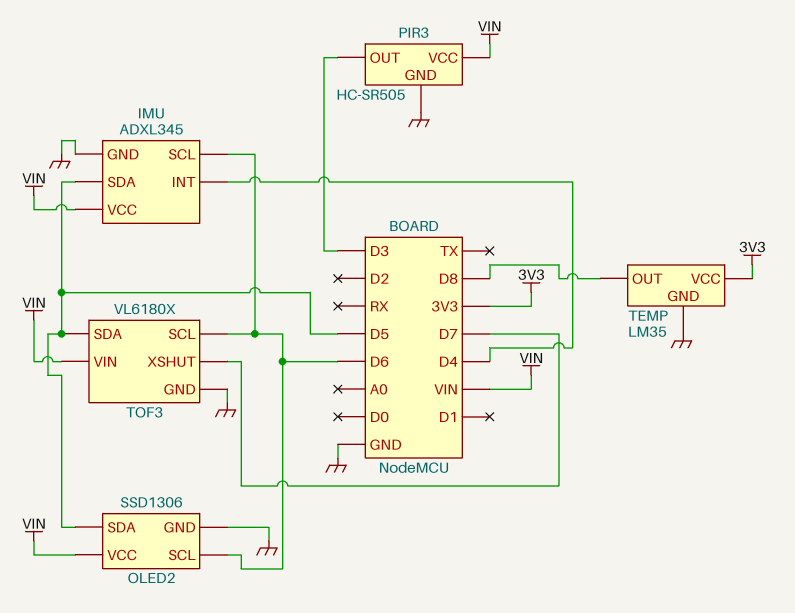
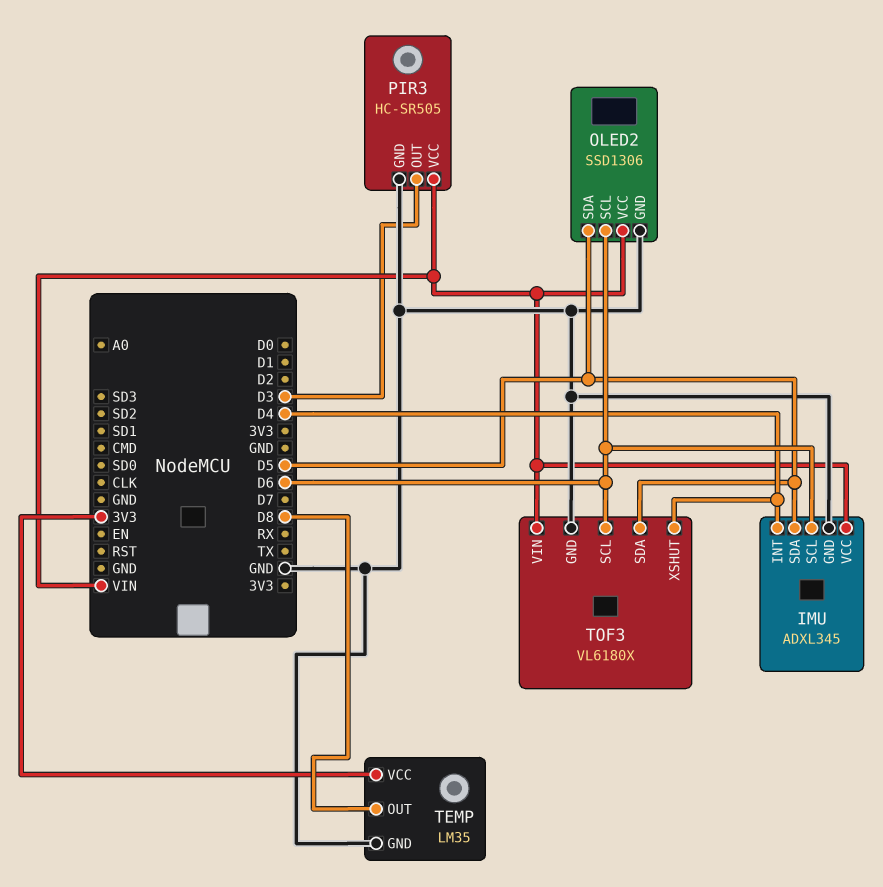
TOF3 pin XSHUT: D7 -> D4

